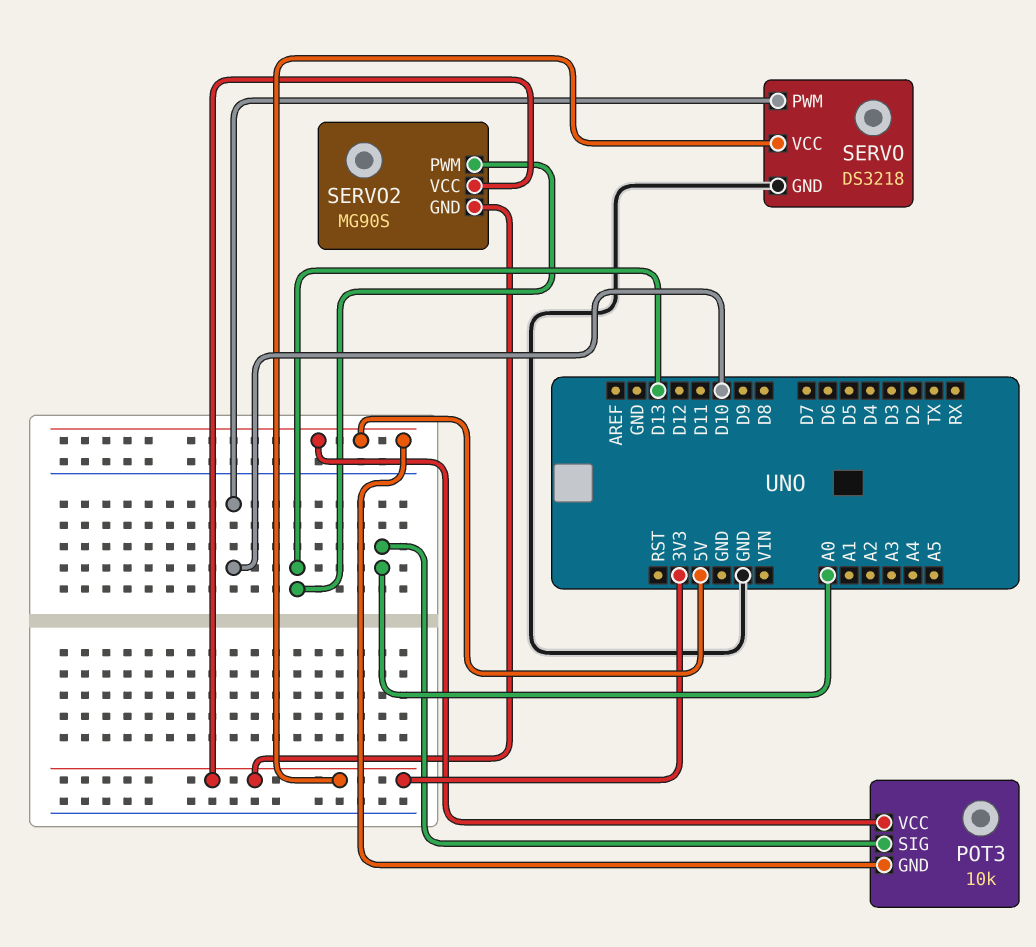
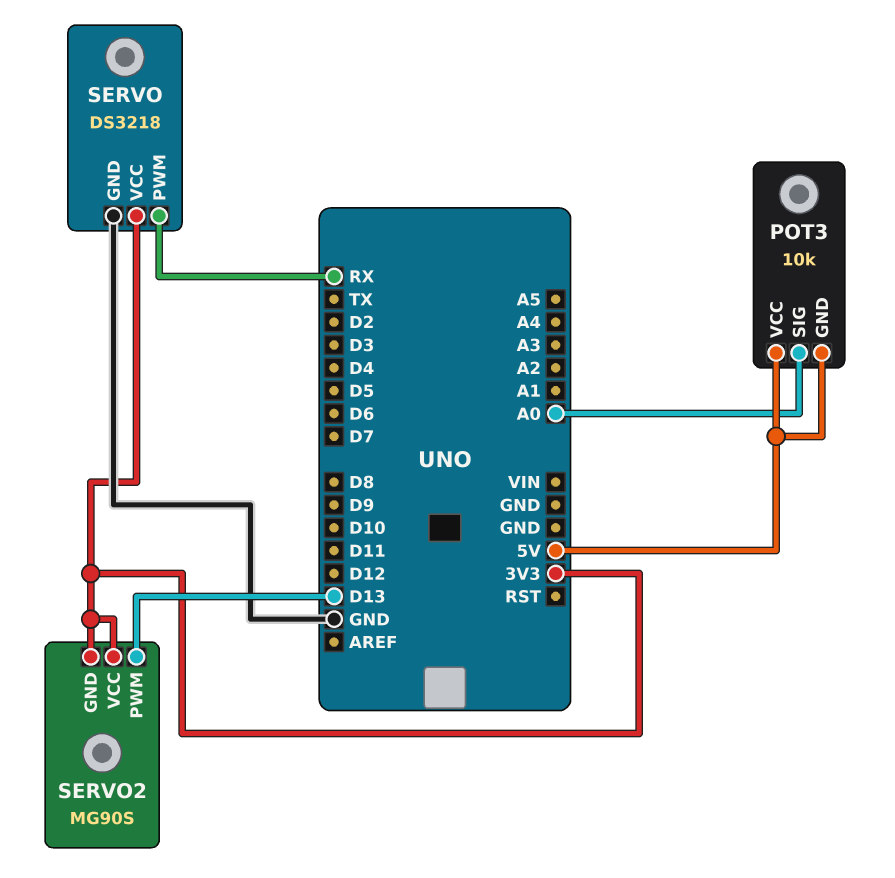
SERVO pin PWM: D10 -> RX

